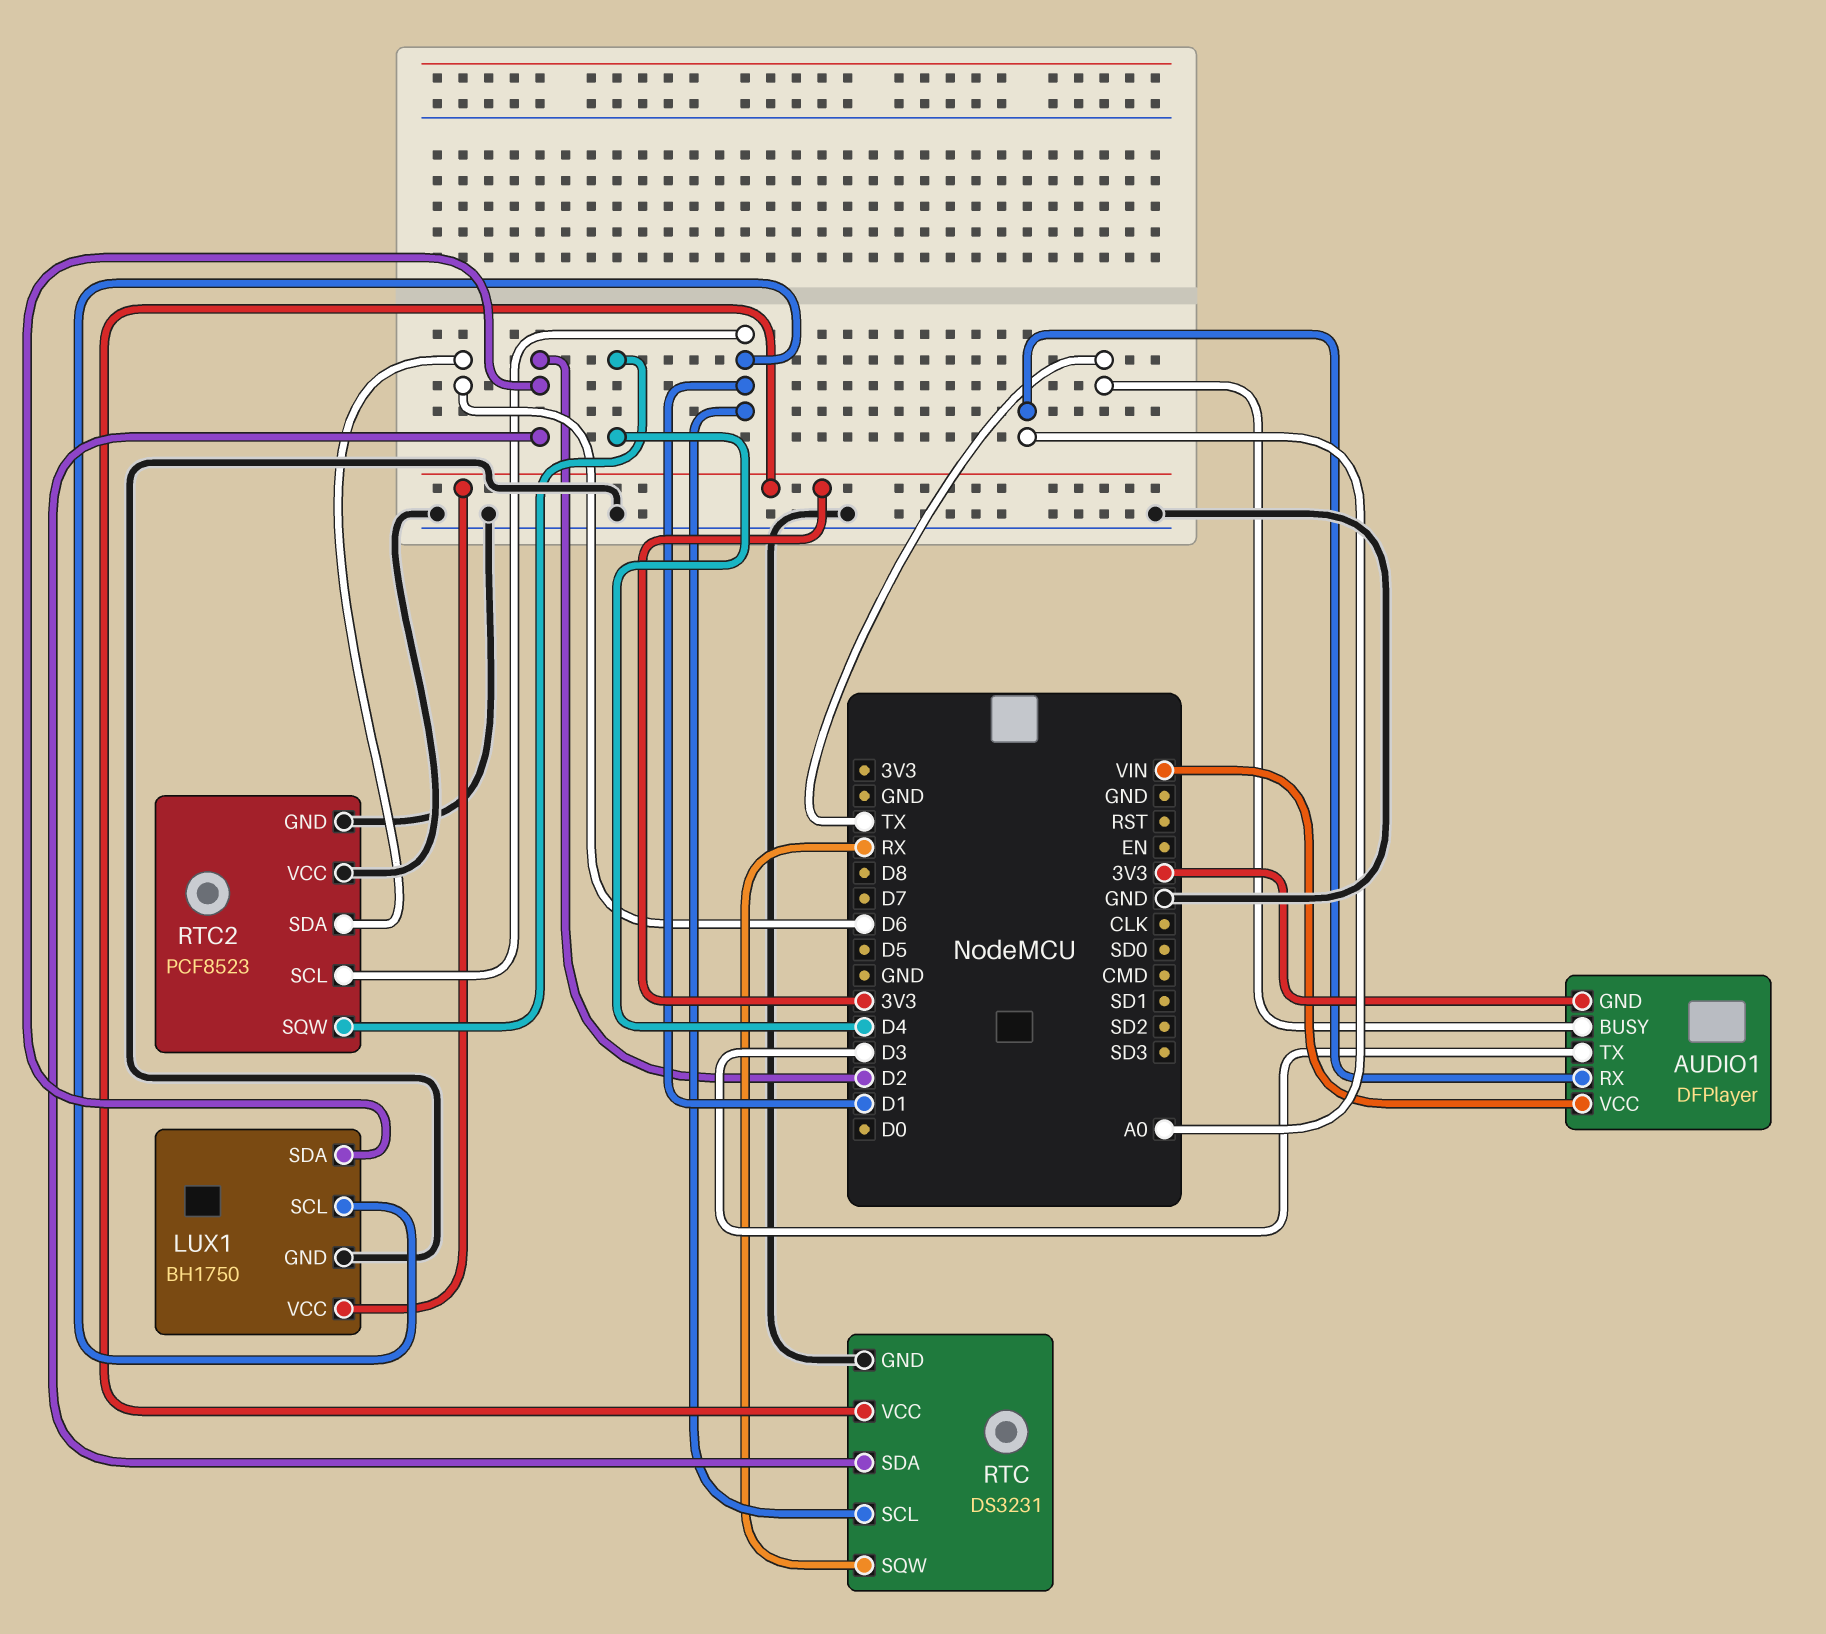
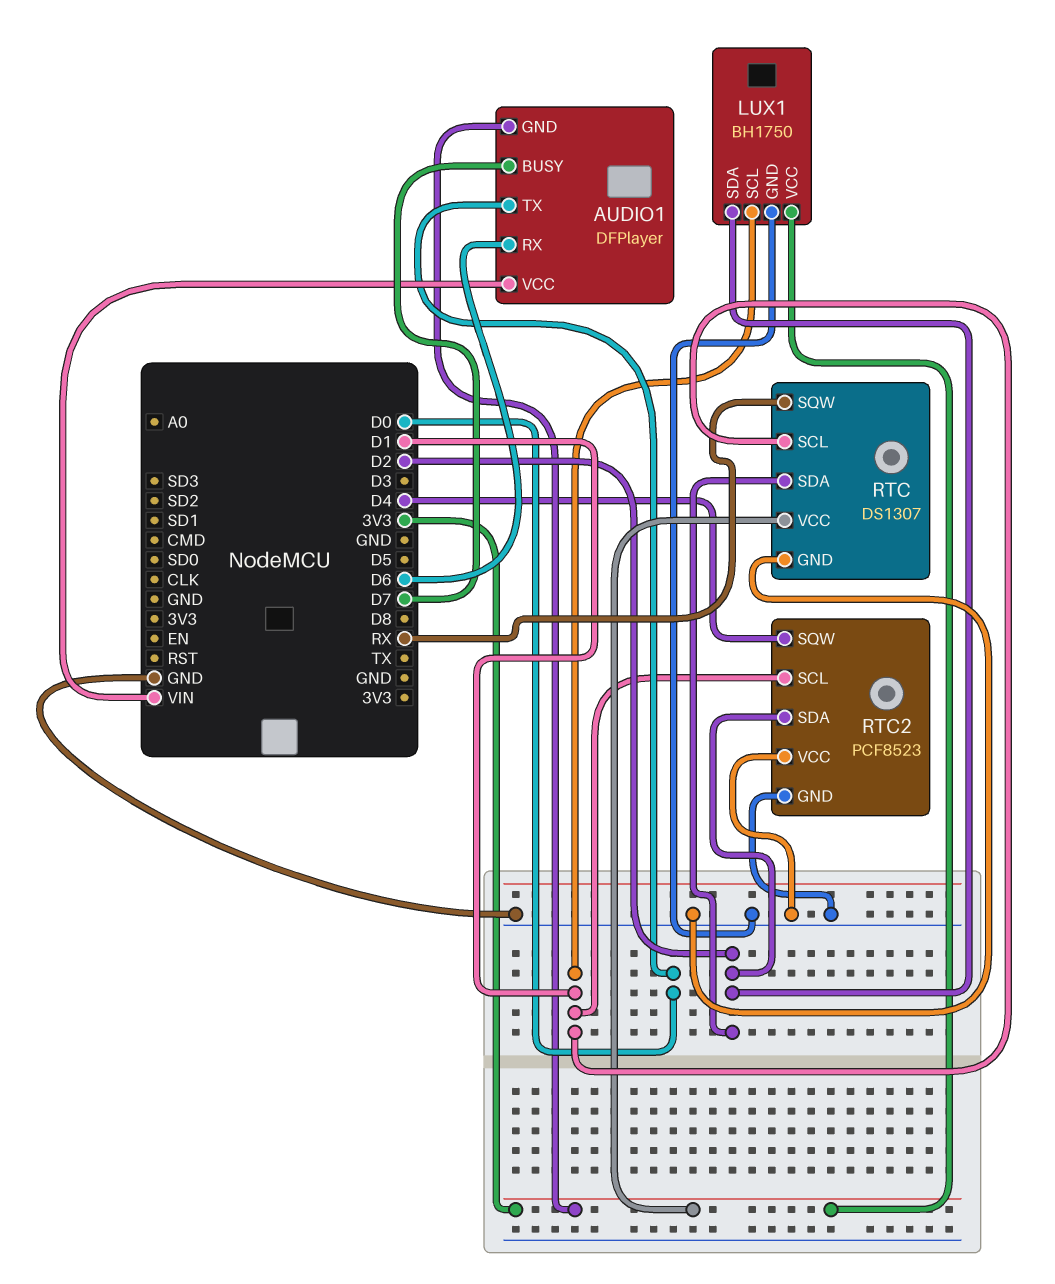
AUDIO1 pin BUSY: TX -> D7
AUDIO1 pin RX: A0 -> D6
AUDIO1 pin TX: D3 -> D0
RTC: DS3231 -> DS1307
RTC2 pin SDA: D6 -> D2

